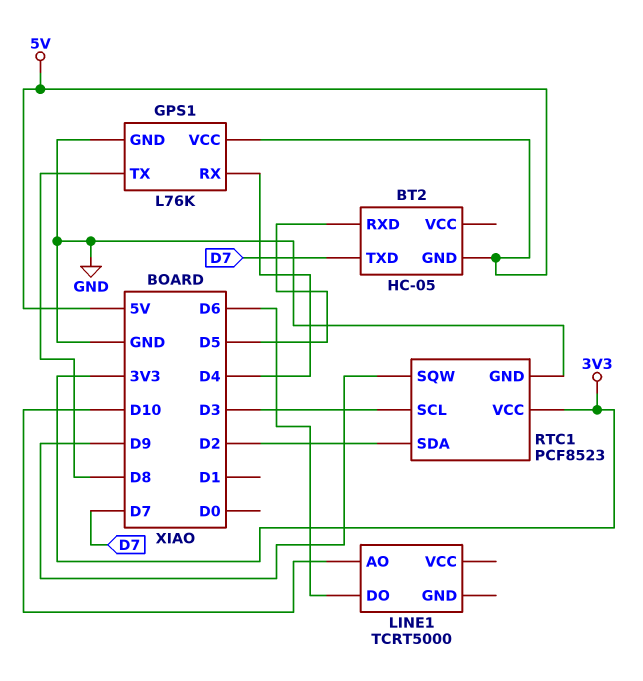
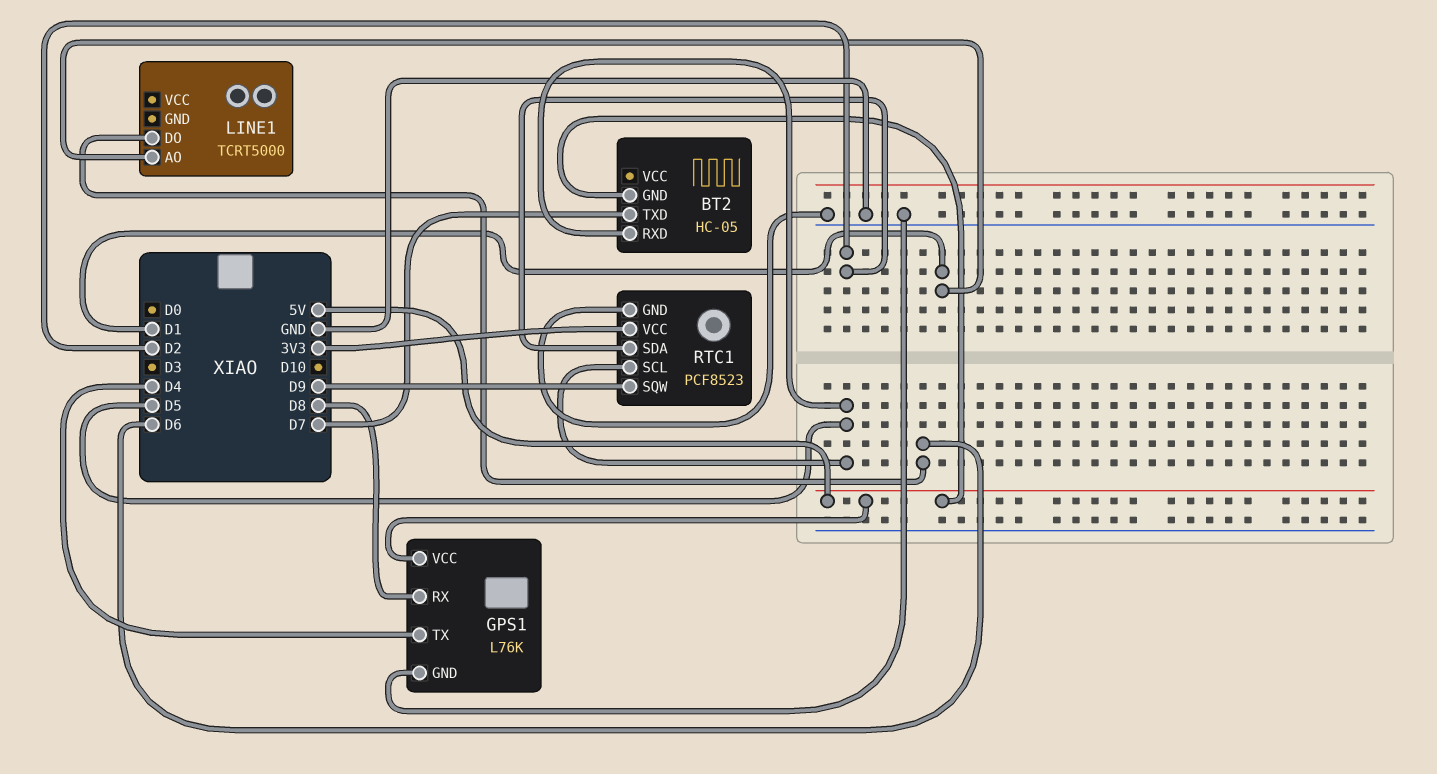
GPS1 pin RX: D4 -> D8
GPS1 pin TX: D8 -> D4
LINE1 pin AO: D10 -> D1
RTC1 pin SCL: D3 -> D5

